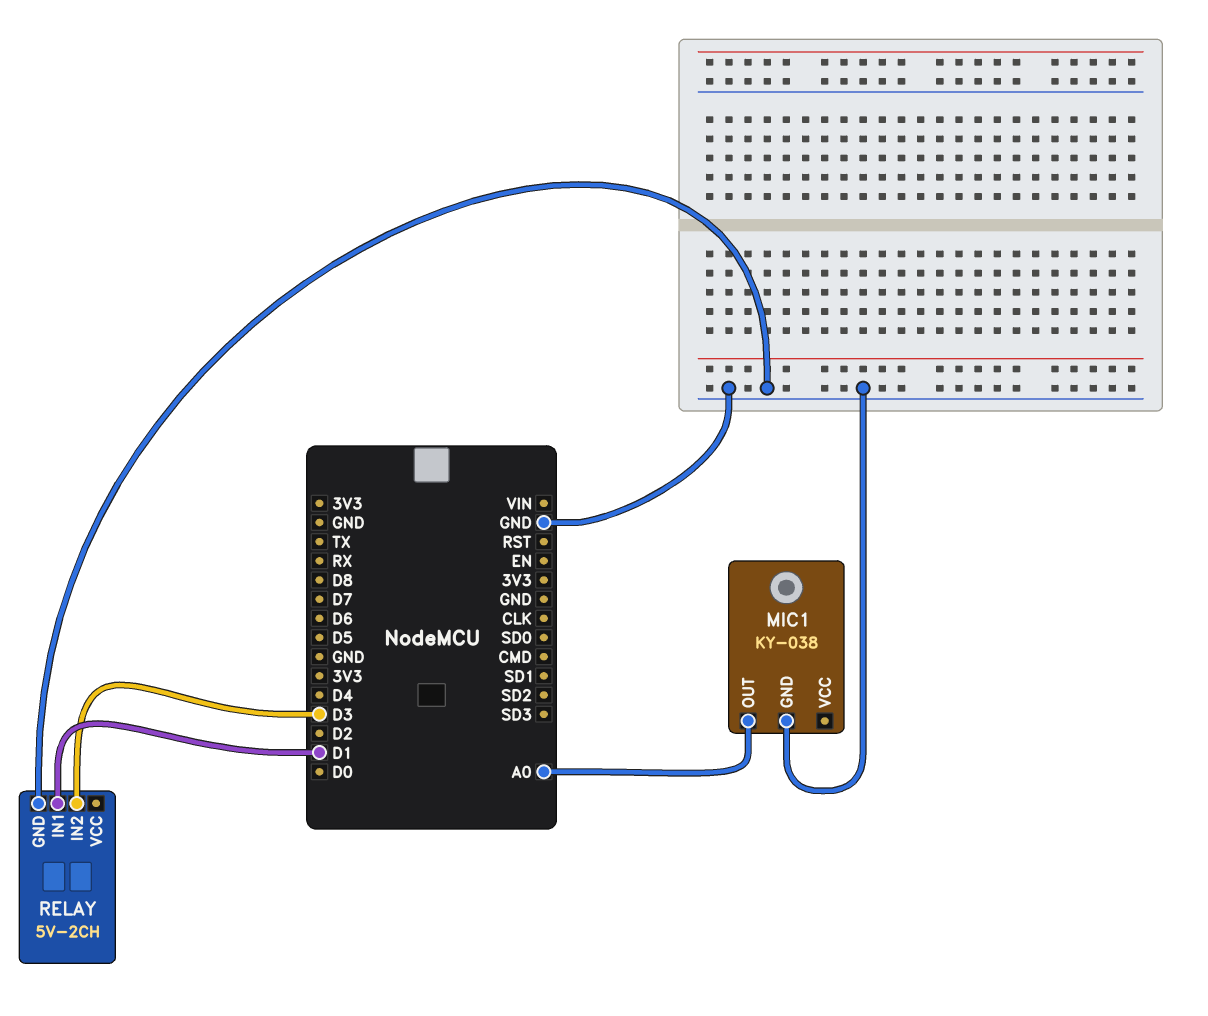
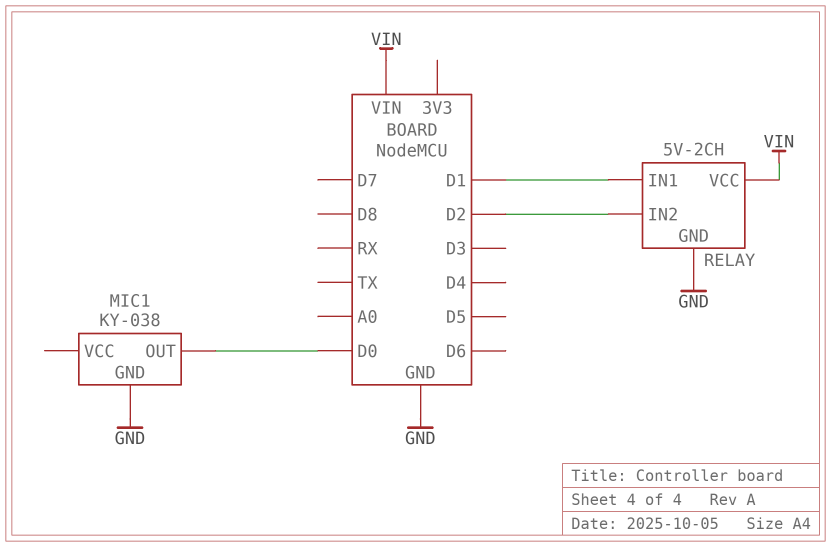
MIC1 pin OUT: A0 -> D0
RELAY pin IN2: D3 -> D2
RELAY pin VCC: none -> VIN

